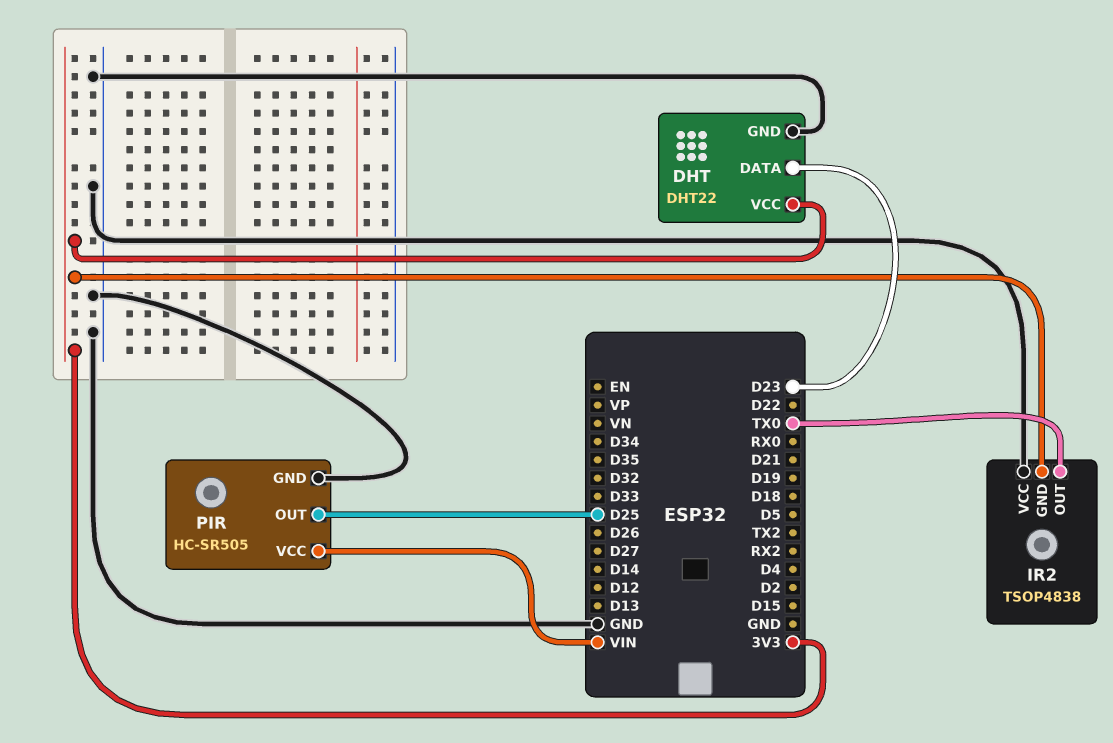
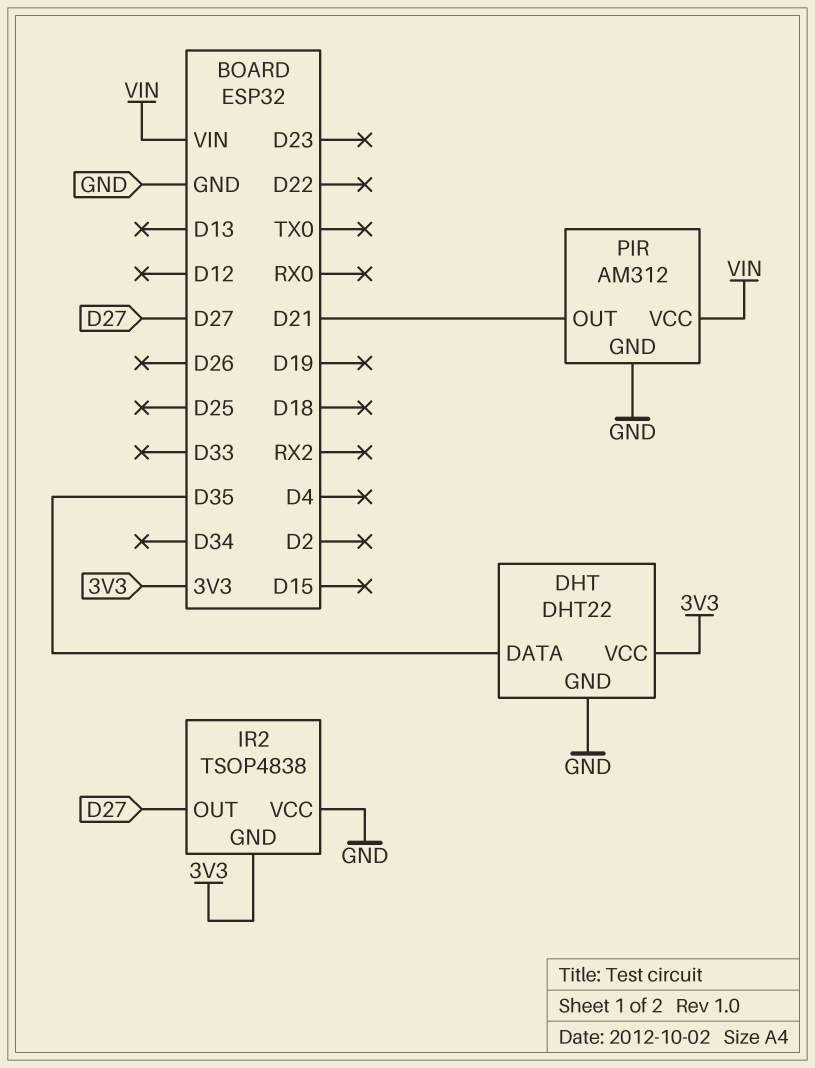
DHT pin DATA: D23 -> D35
IR2 pin OUT: TX0 -> D27
PIR: HC-SR505 -> AM312
PIR pin OUT: D25 -> D21

